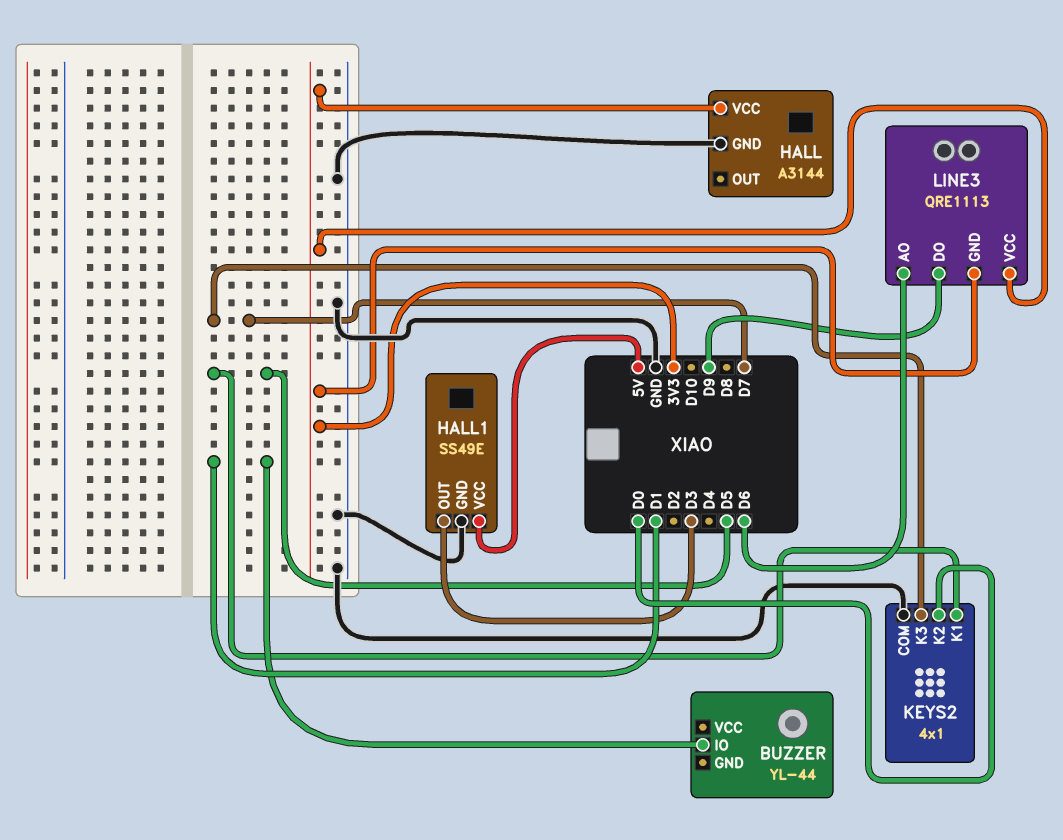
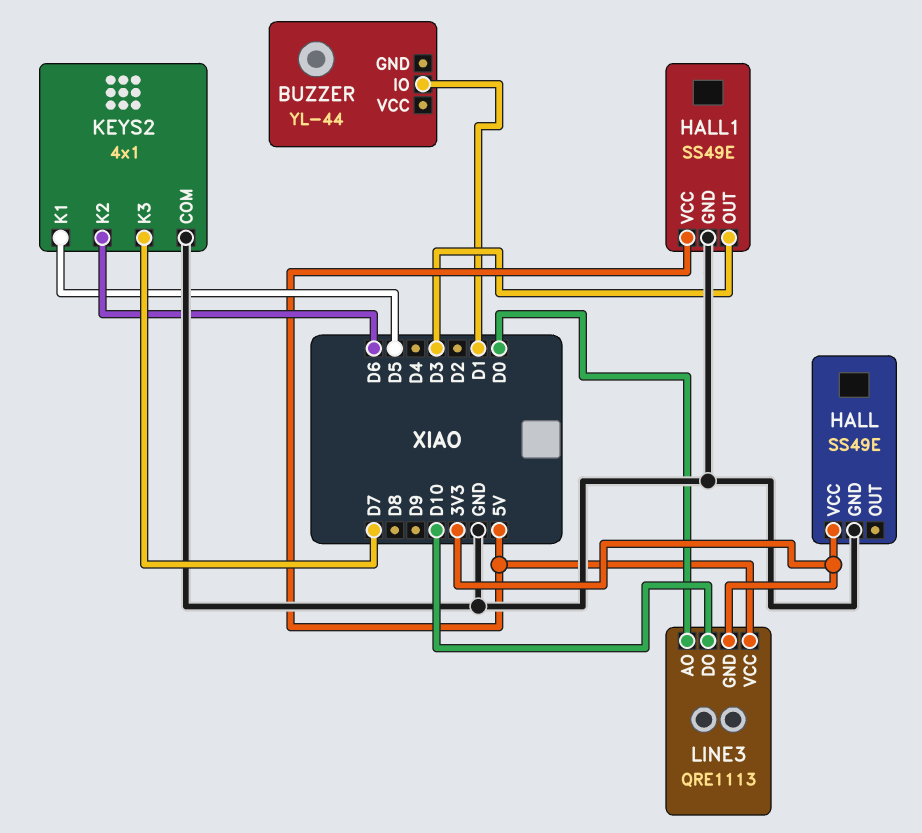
HALL: A3144 -> SS49E
KEYS2 pin K2: D0 -> D6
LINE3 pin AO: D6 -> D0
LINE3 pin DO: D9 -> D10
LINE3 pin VCC: 3V3 -> 5V

